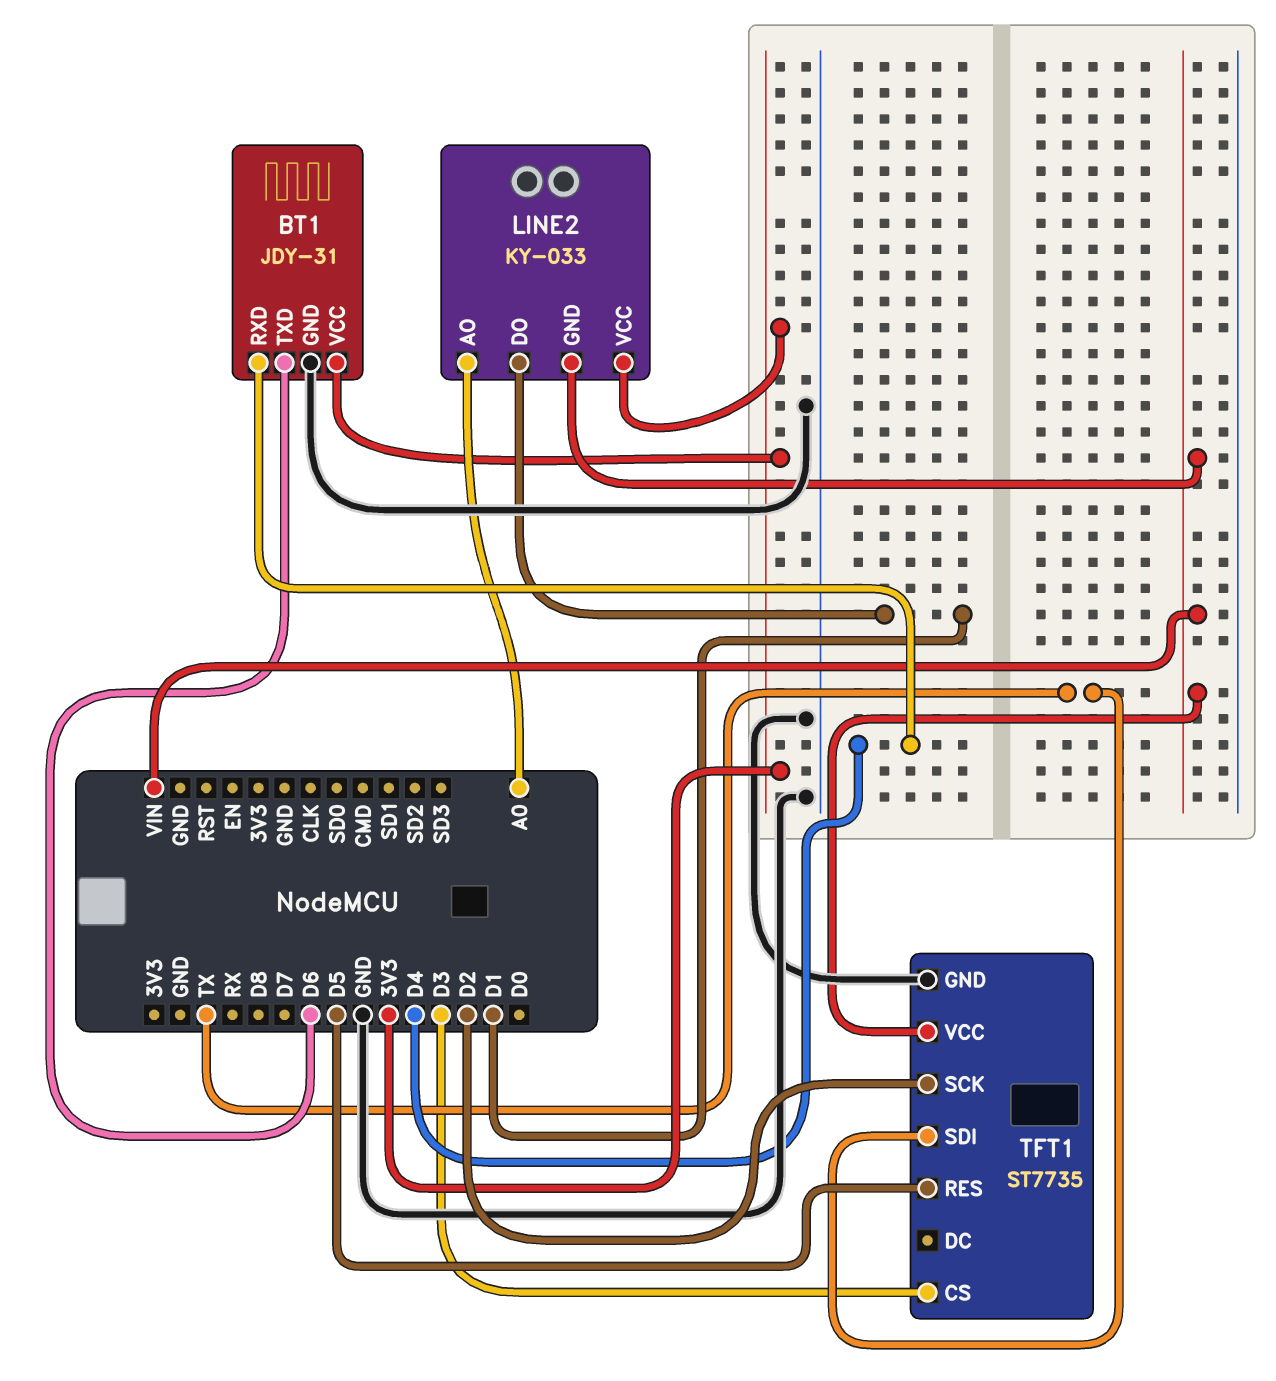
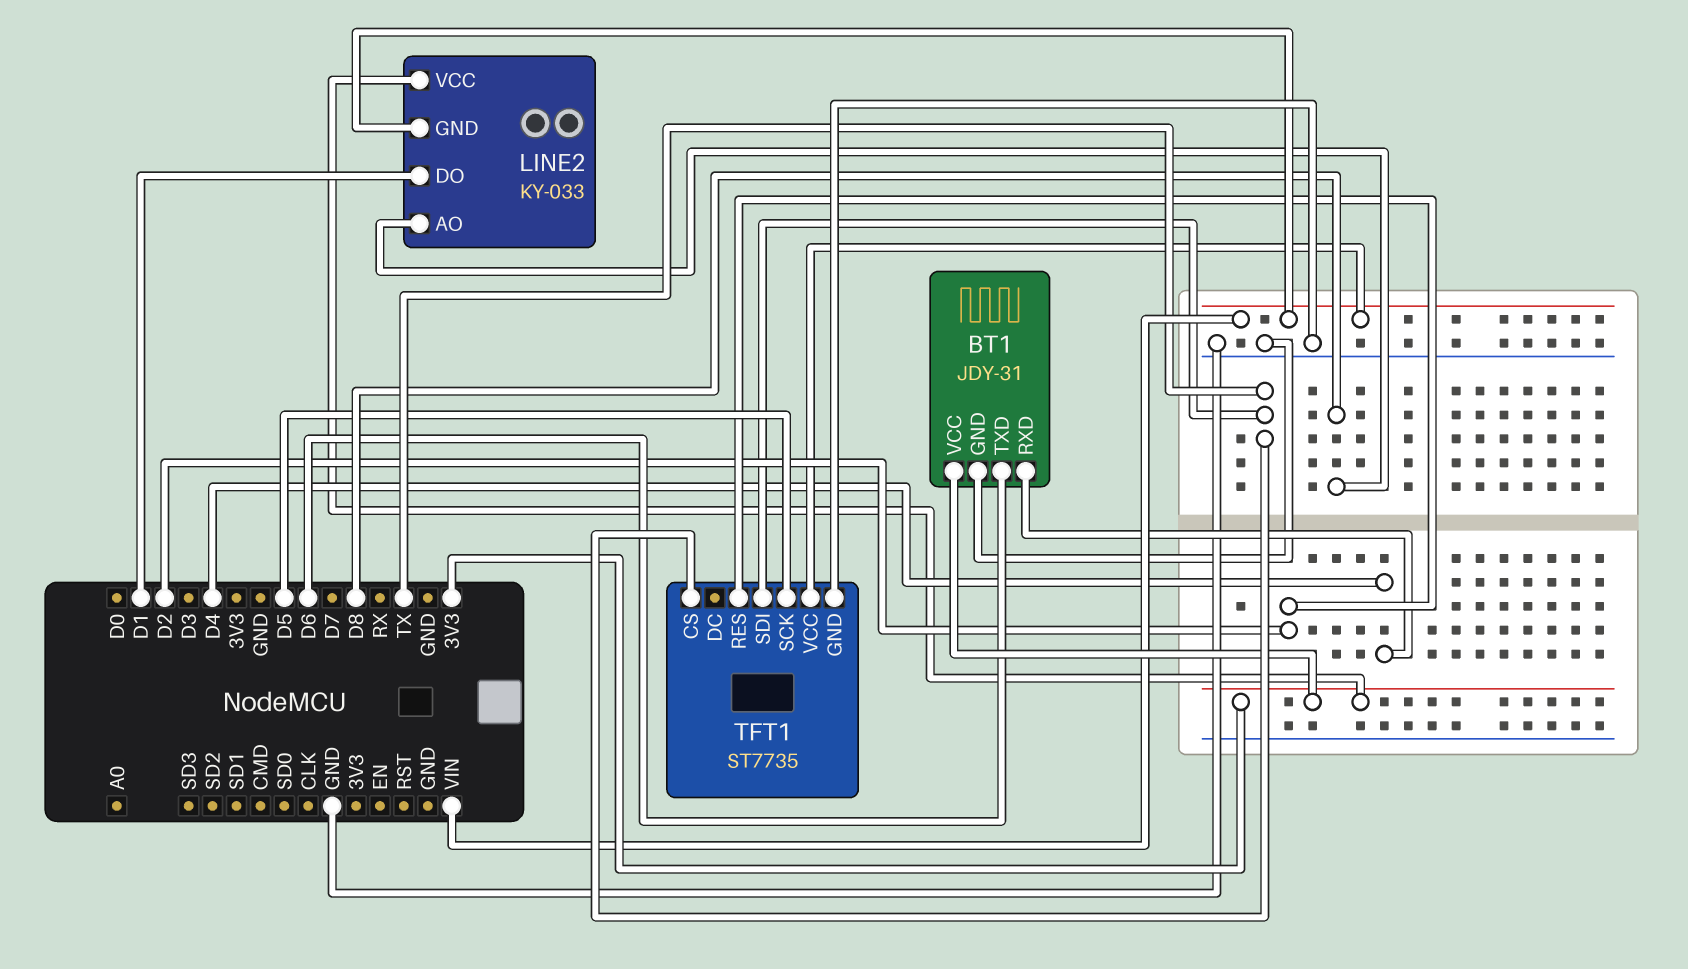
LINE2 pin AO: A0 -> D8
TFT1 pin CS: D3 -> TX
TFT1 pin RES: D5 -> D2
TFT1 pin SCK: D2 -> D5

